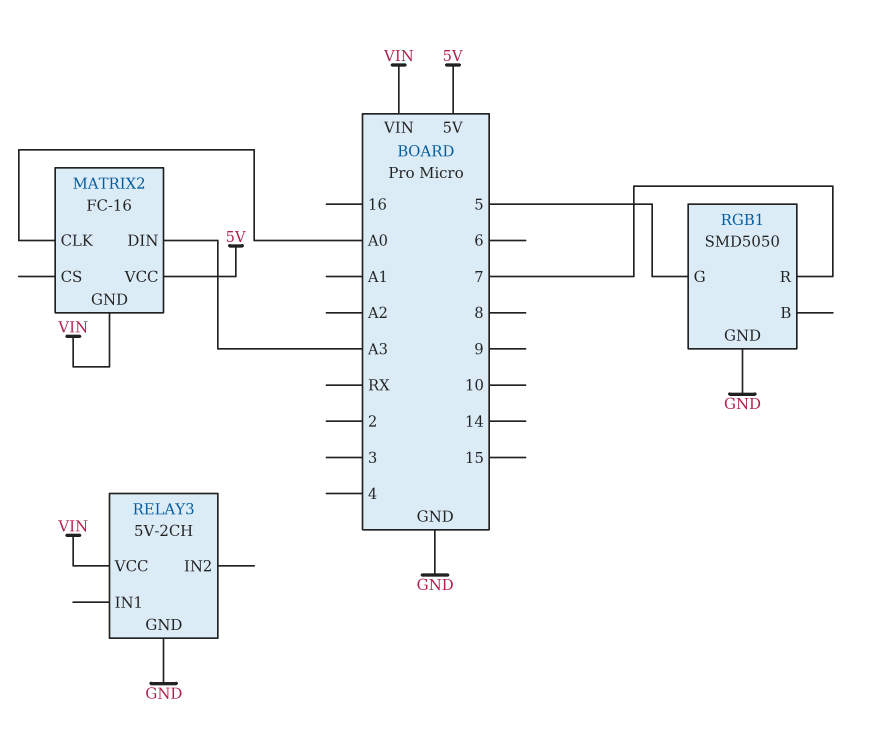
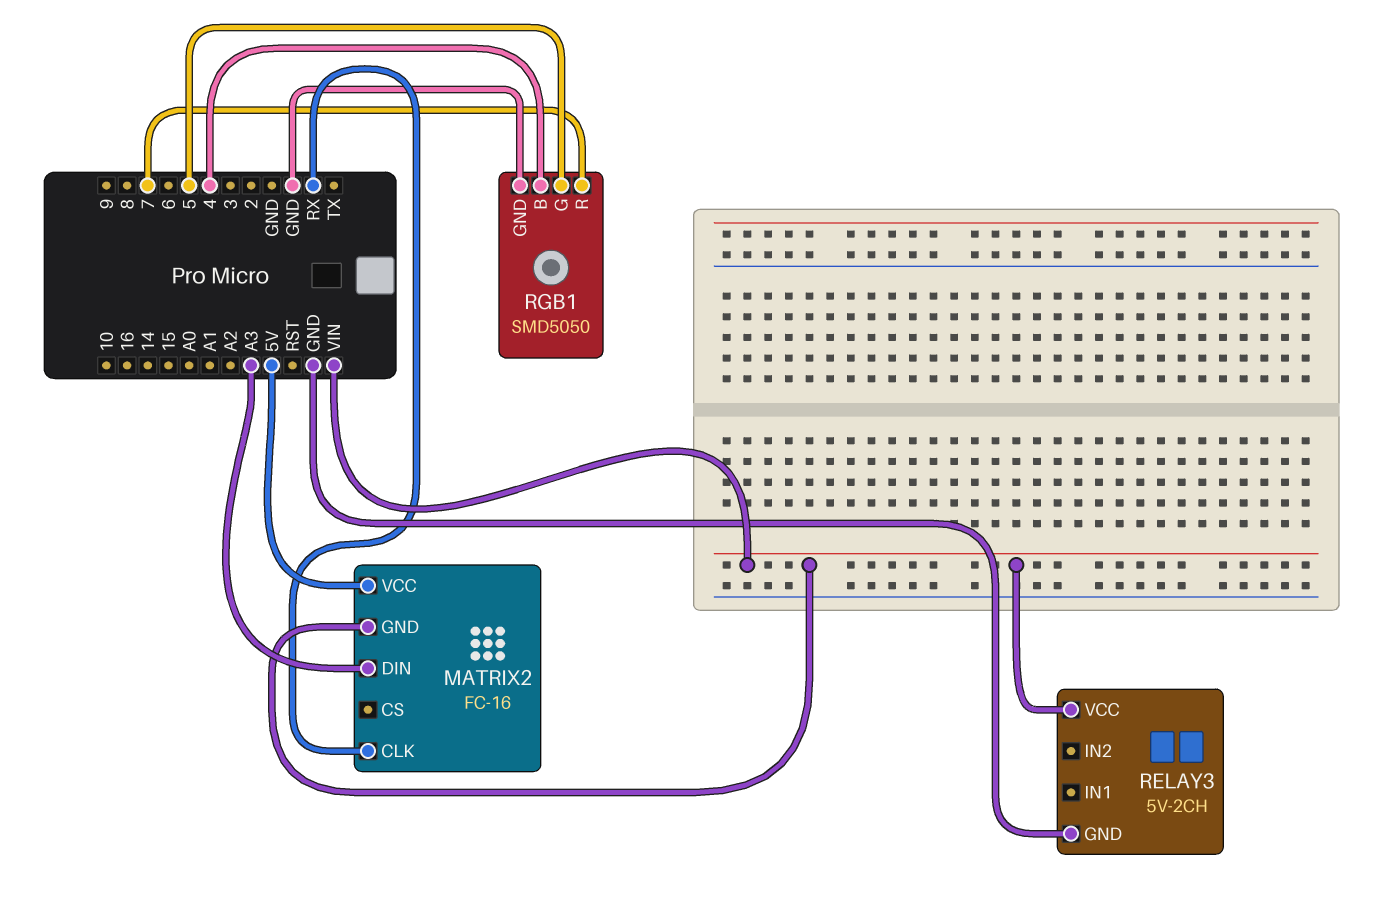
MATRIX2 pin CLK: A0 -> RX
RGB1 pin B: none -> 4

